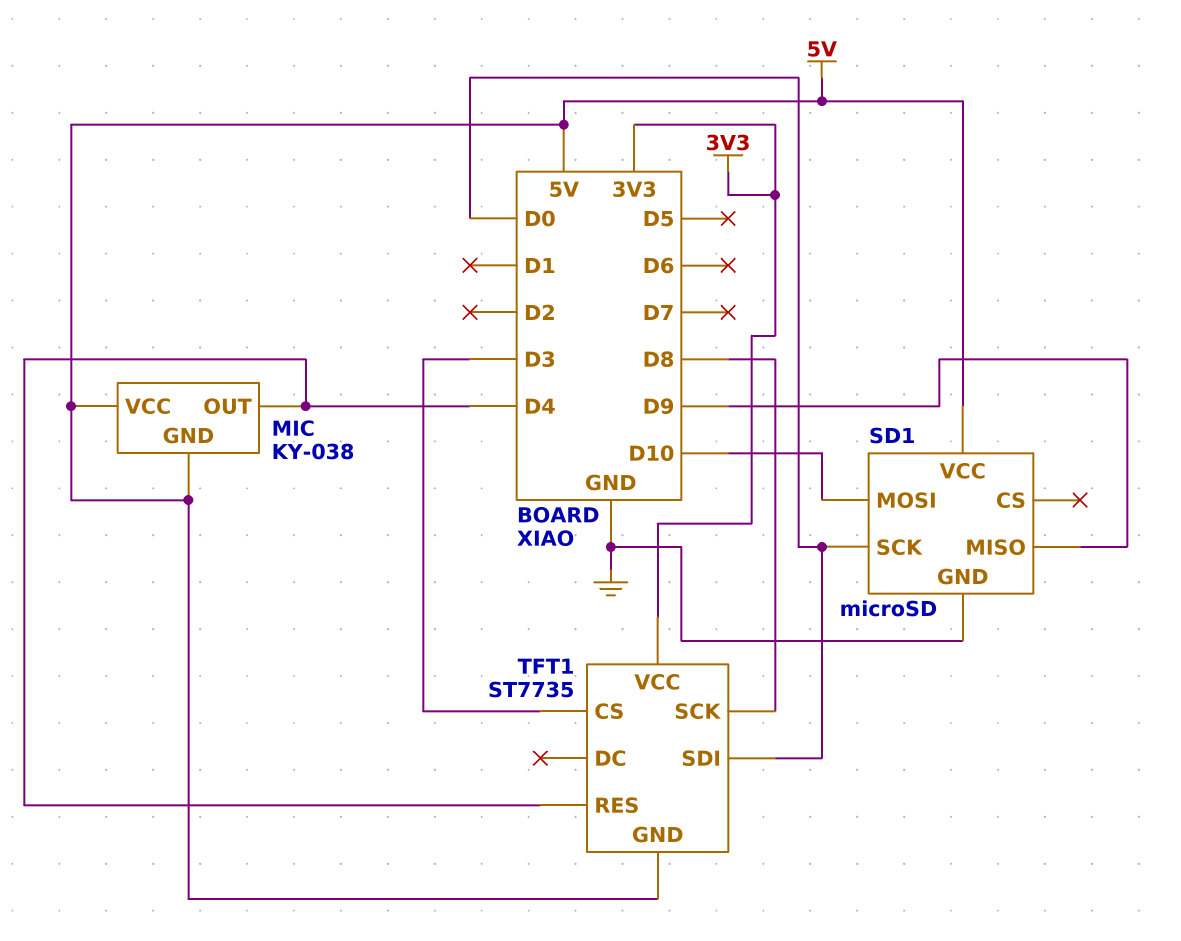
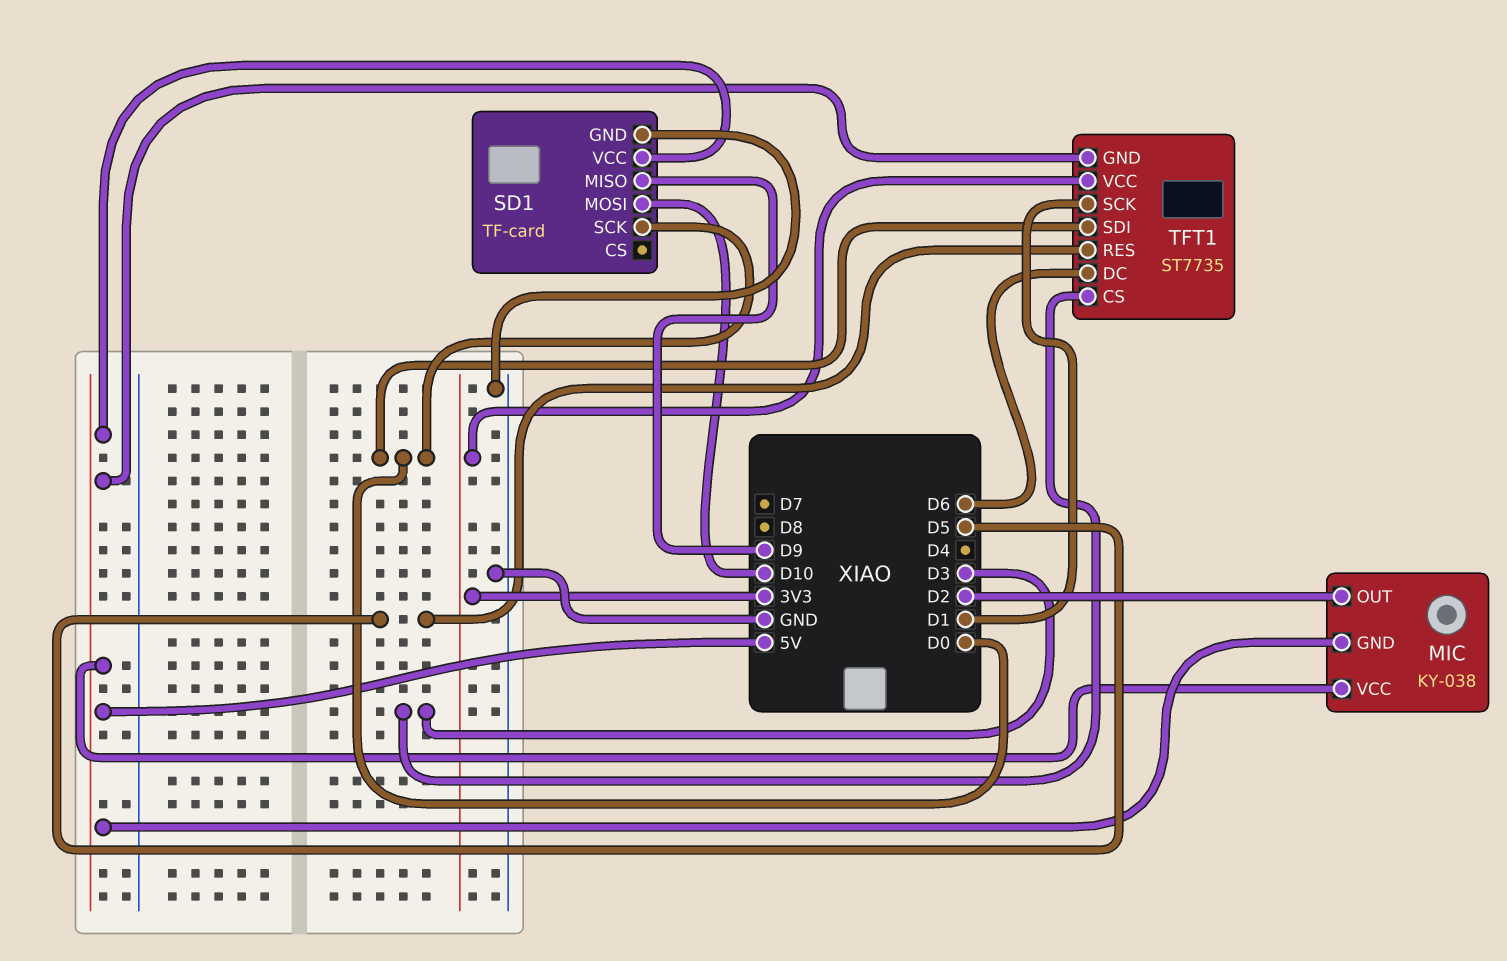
MIC pin OUT: D4 -> D2
SD1: microSD -> TF-card
TFT1 pin DC: none -> D6
TFT1 pin RES: D4 -> D5
TFT1 pin SCK: D8 -> D1

